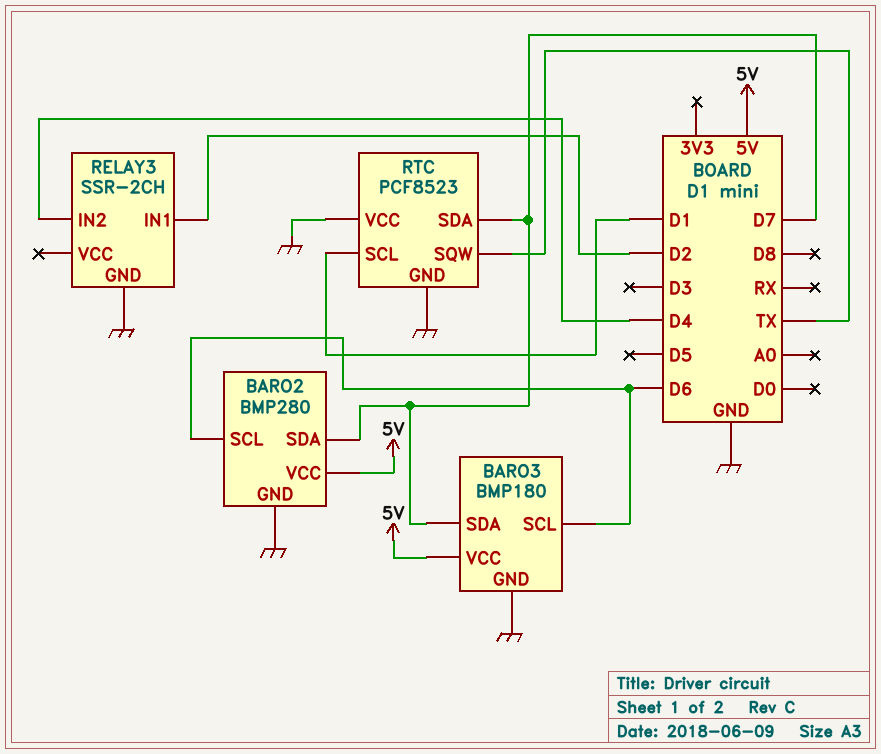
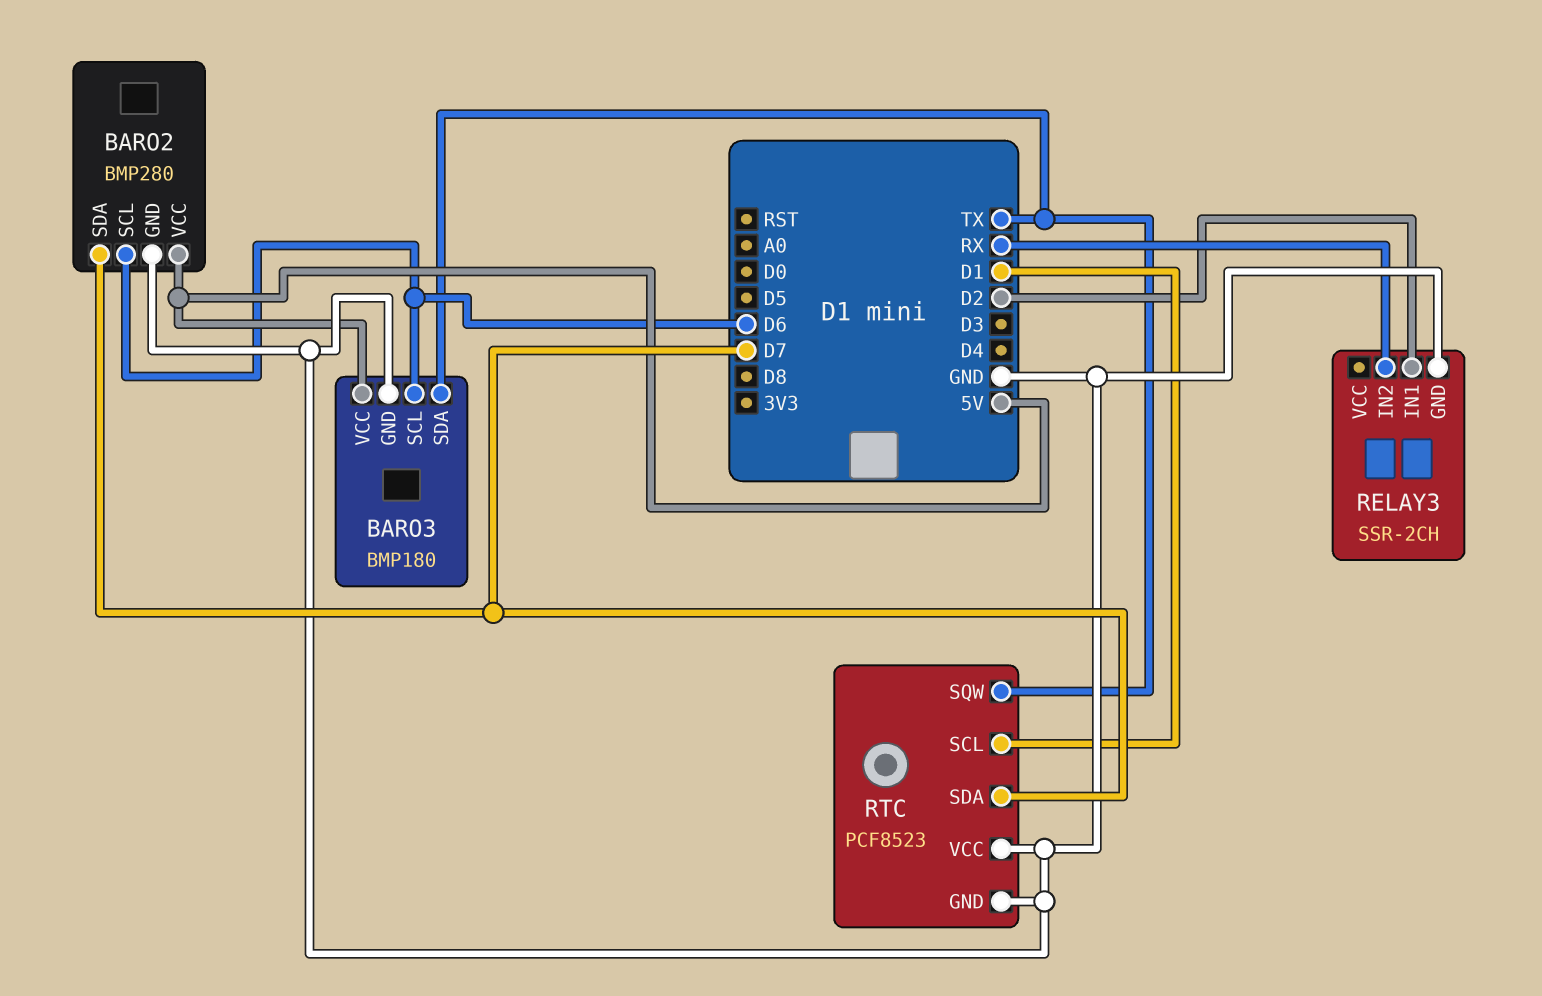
BARO3 pin SDA: D7 -> TX
RELAY3 pin IN2: D4 -> RX

